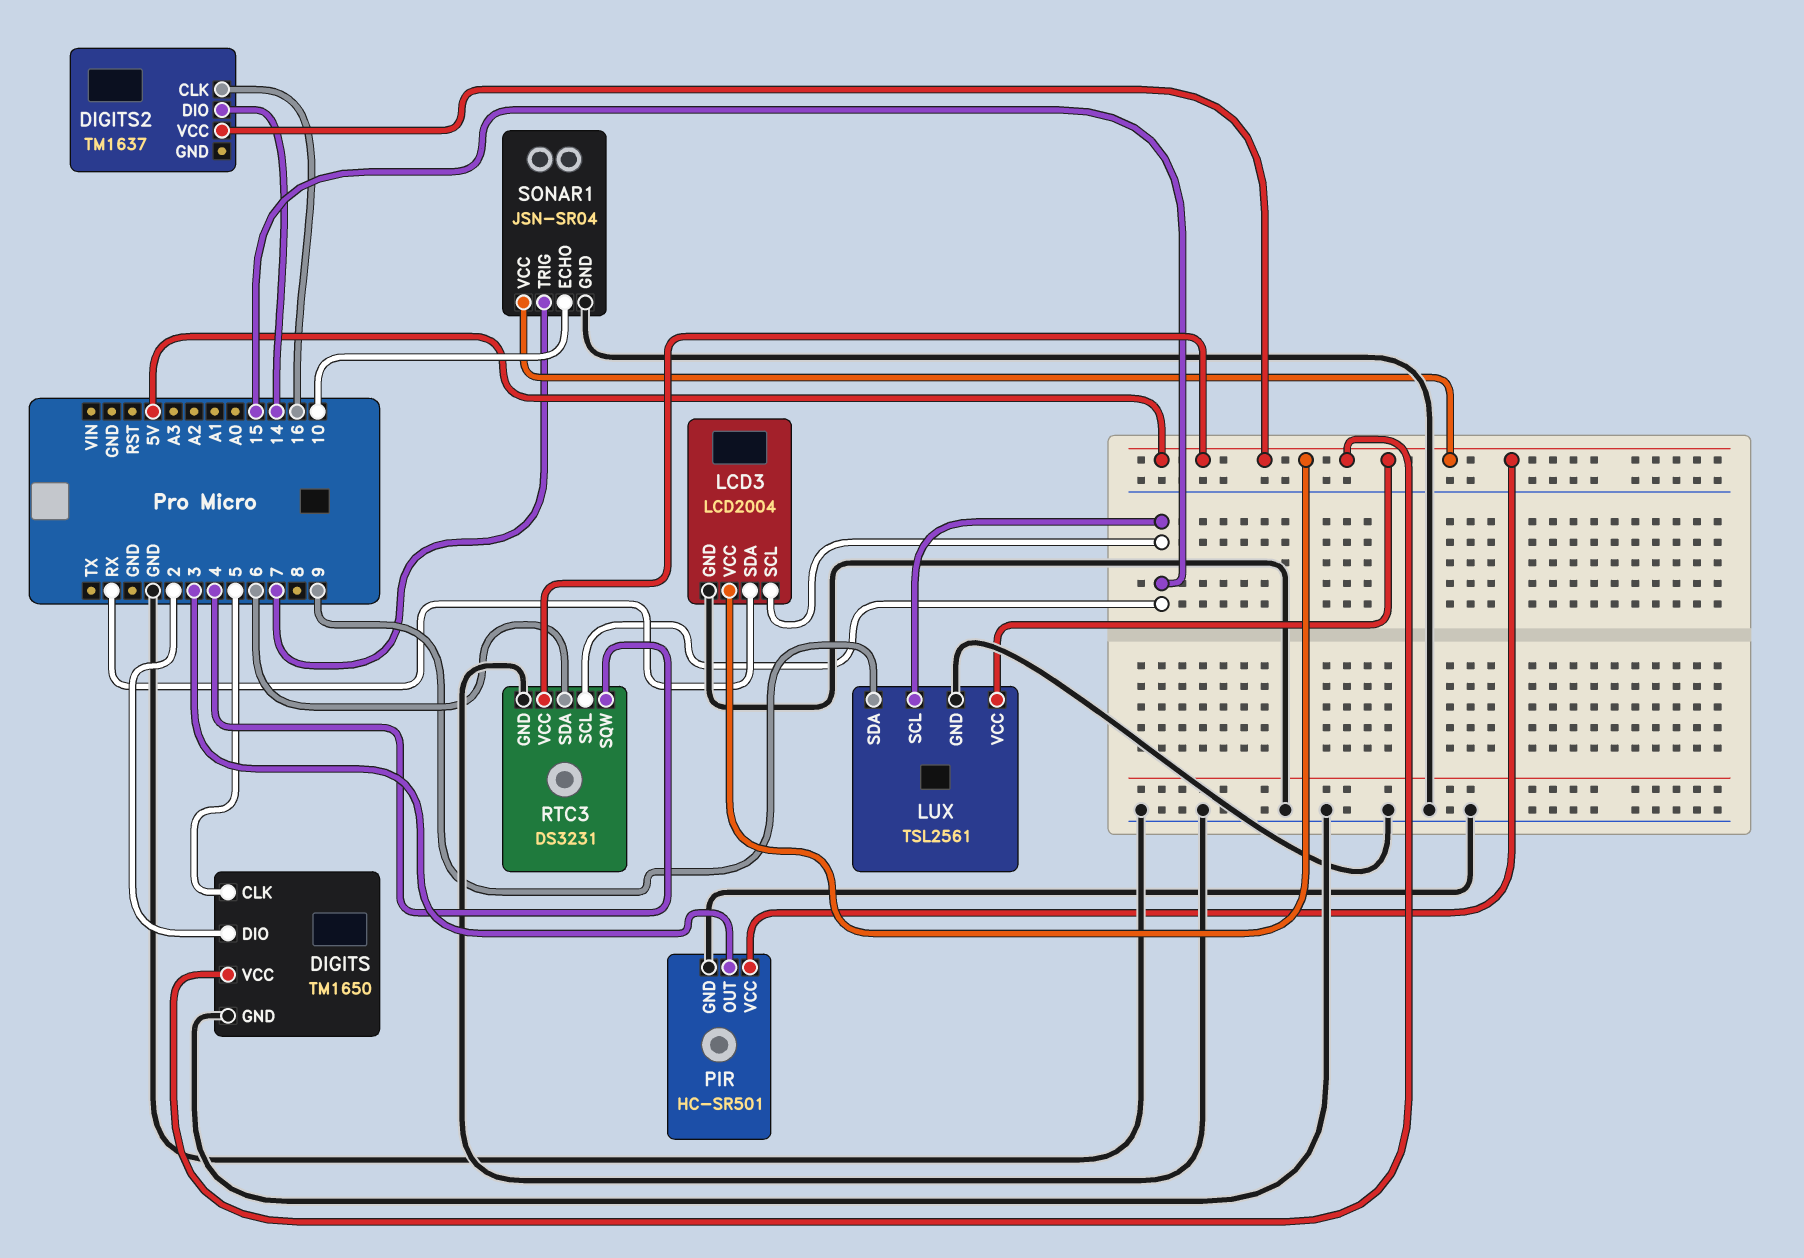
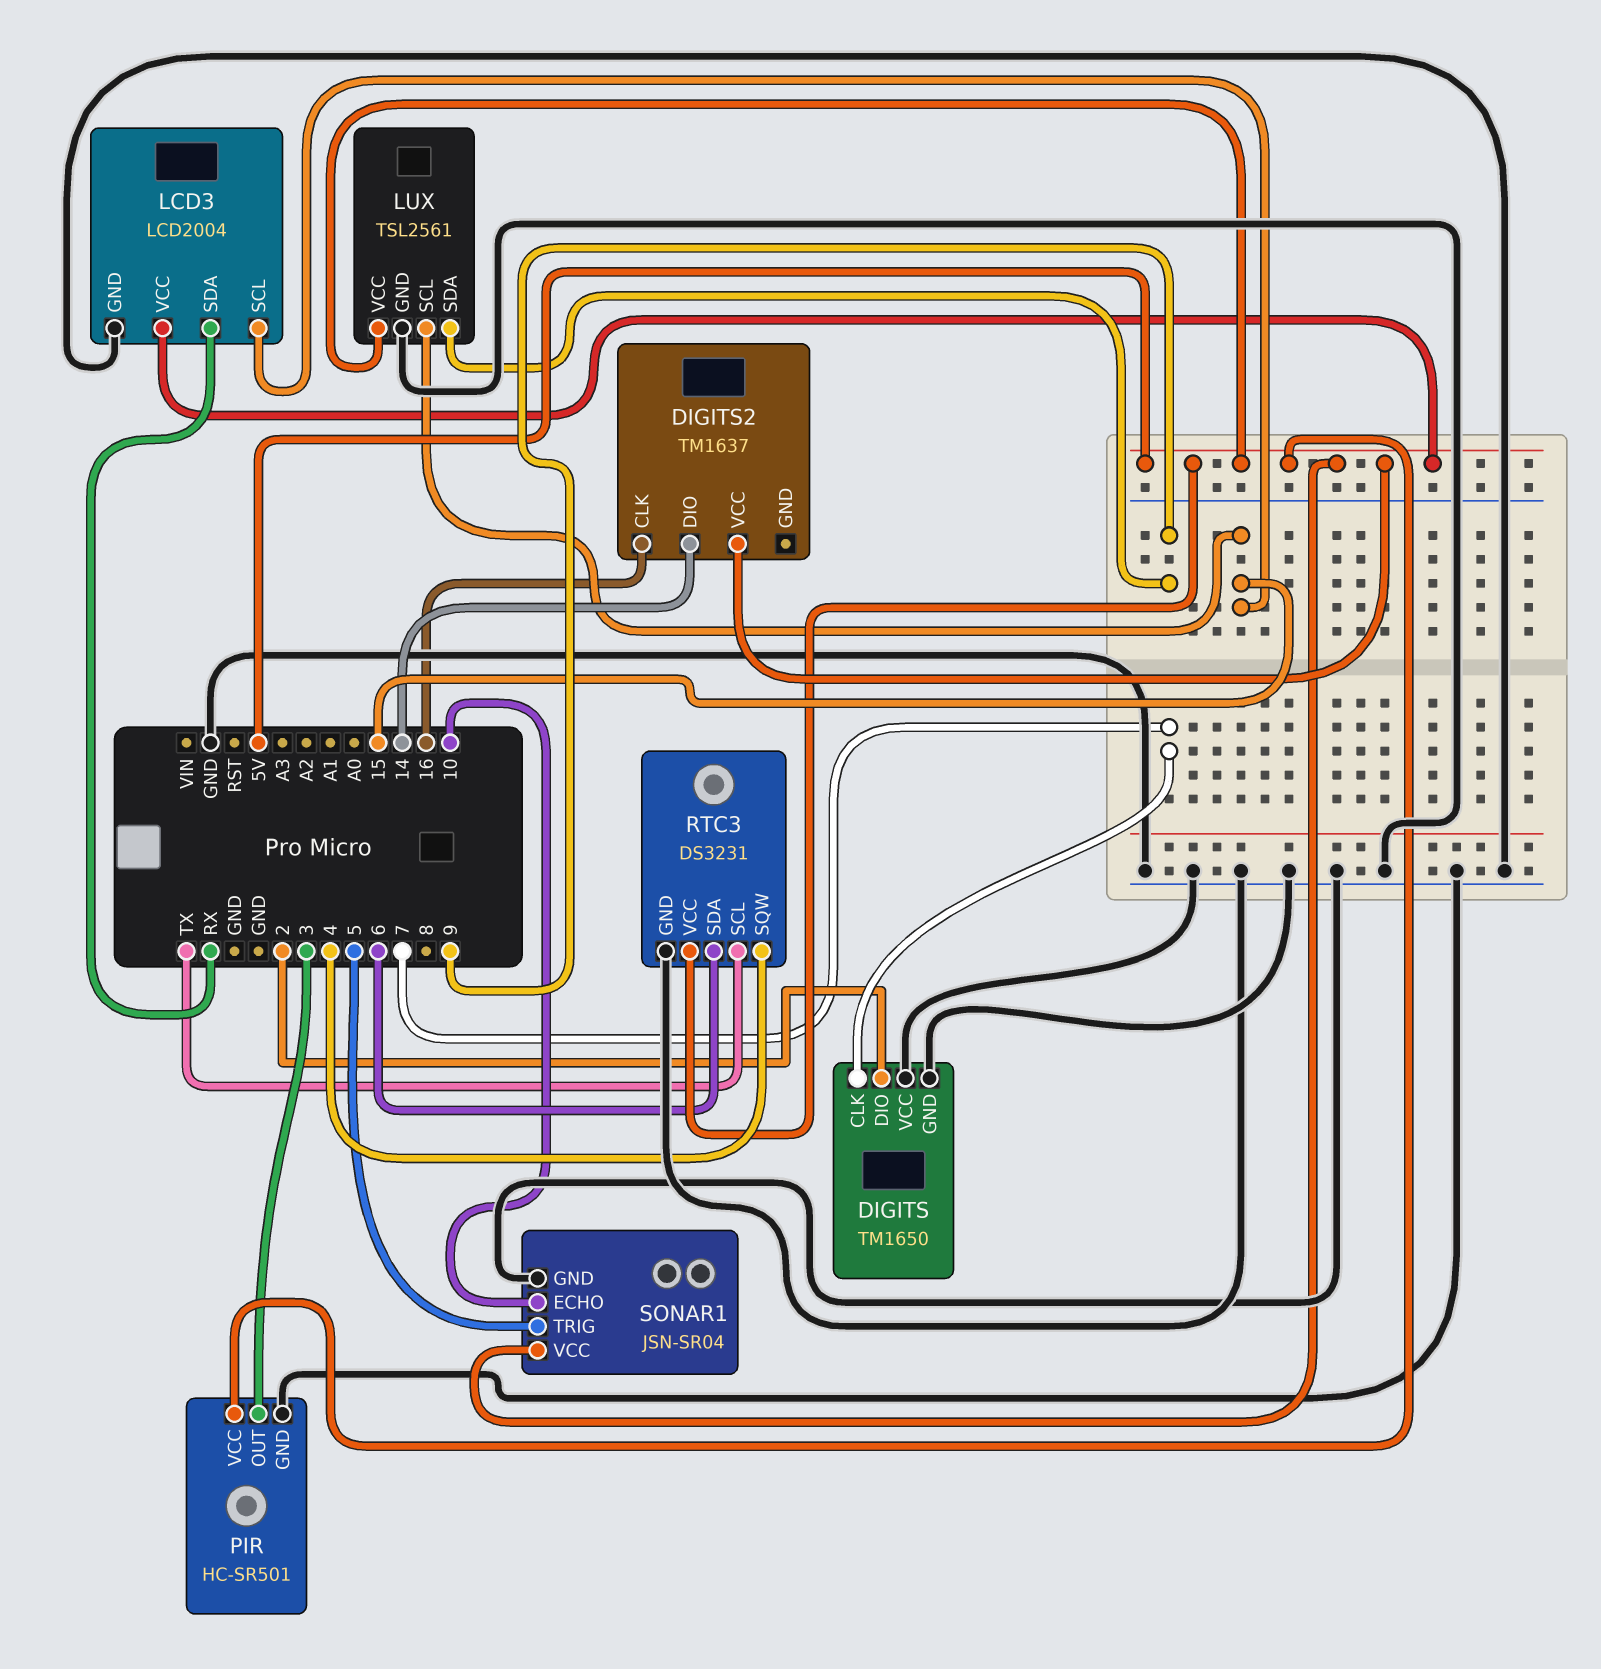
DIGITS pin CLK: 5 -> 7
DIGITS pin VCC: 5V -> GND
RTC3 pin SCL: 15 -> TX
SONAR1 pin TRIG: 7 -> 5

